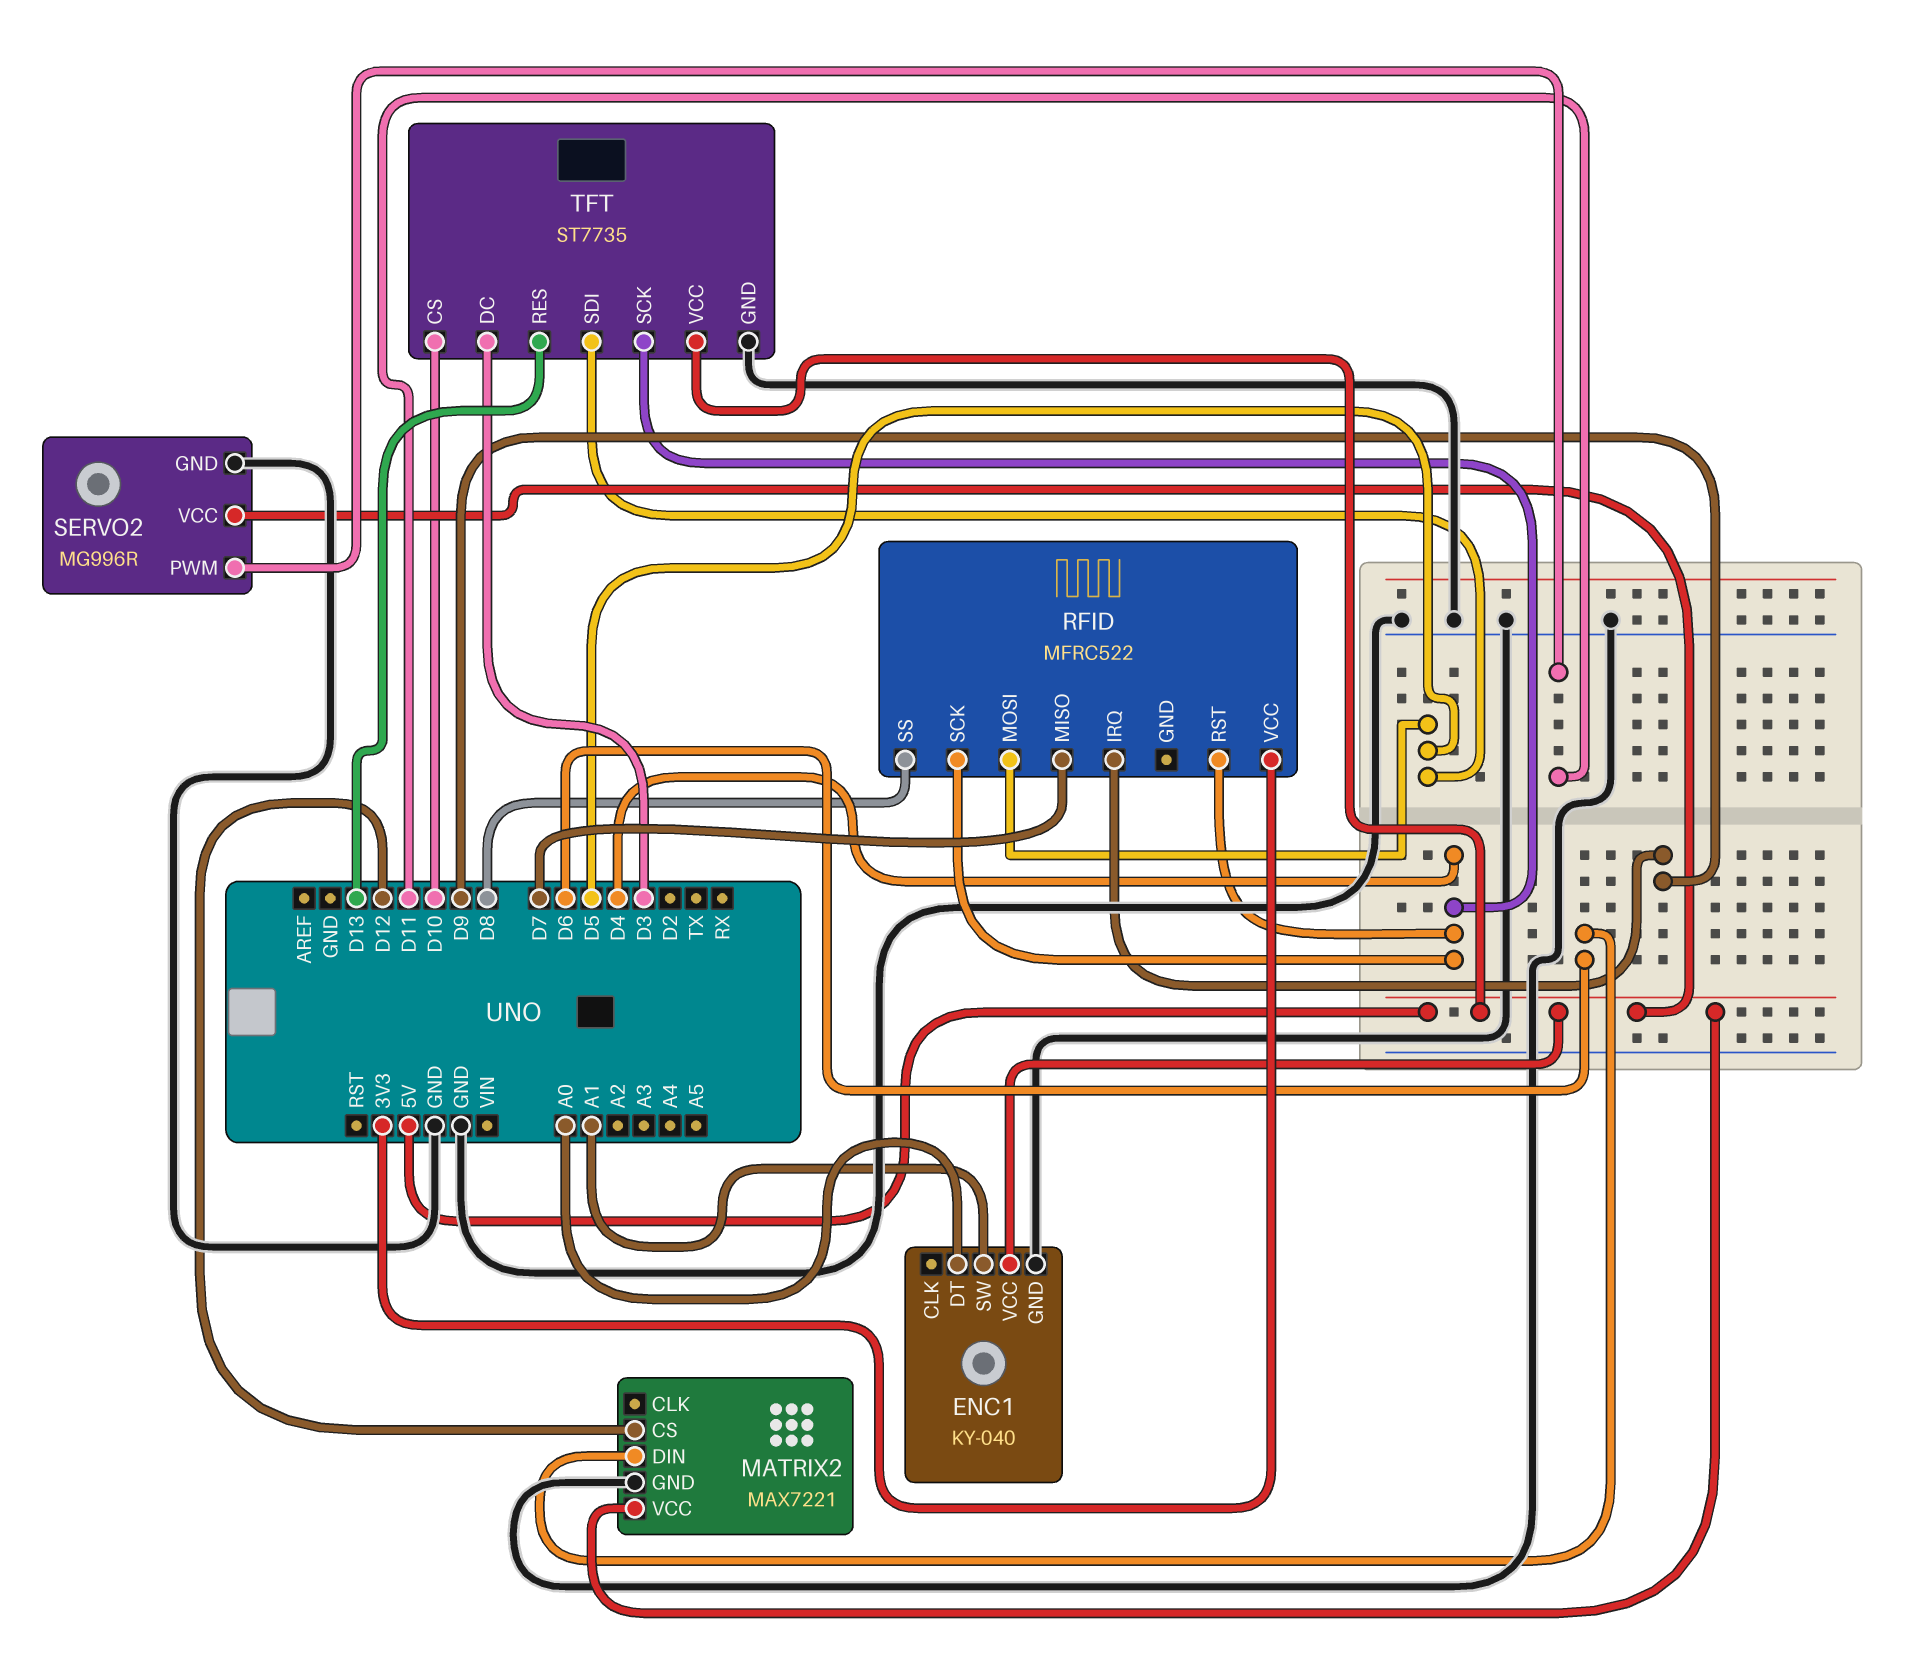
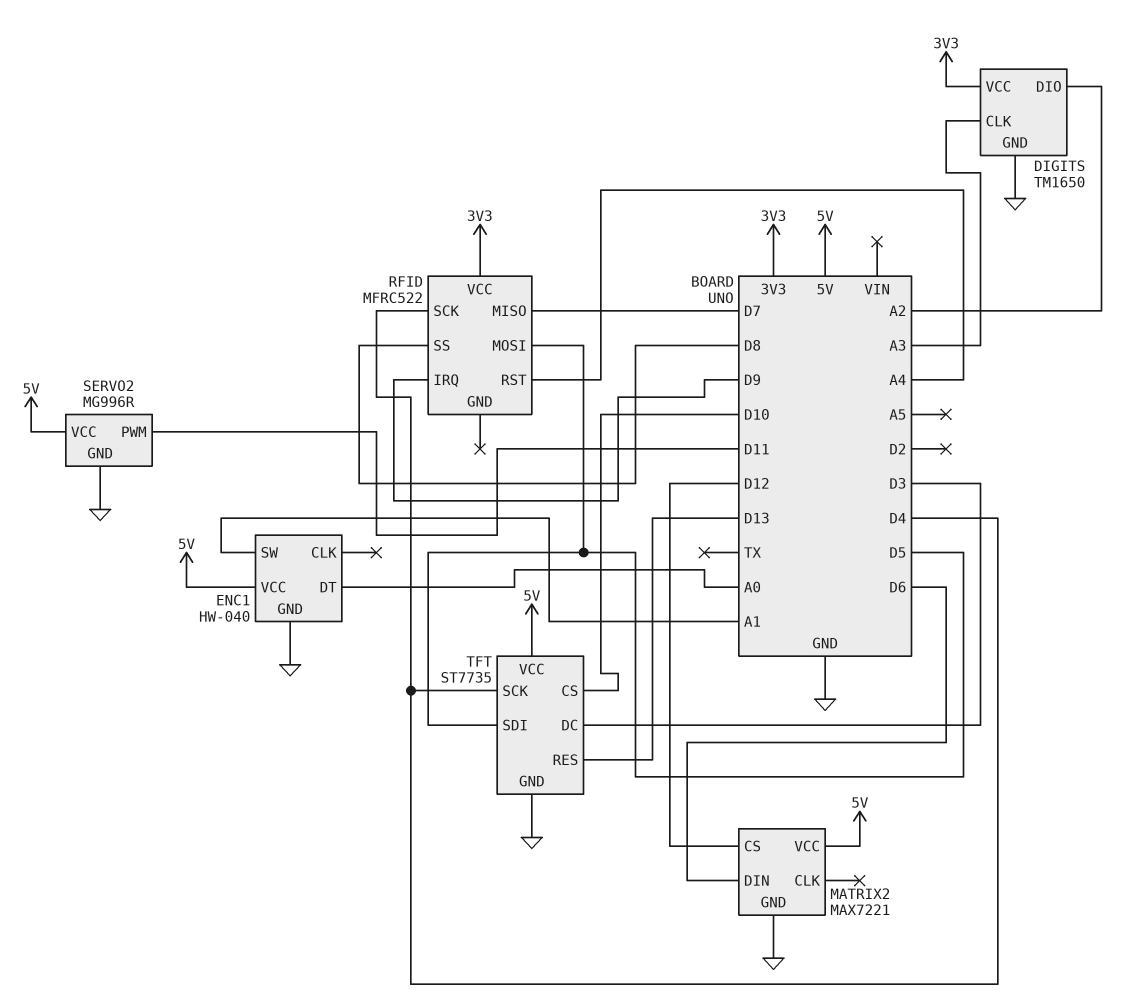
DIGITS: none -> TM1650
DIGITS pin CLK: none -> A3
DIGITS pin DIO: none -> A2
DIGITS pin GND: none -> GND
DIGITS pin VCC: none -> 3V3
ENC1: KY-040 -> HW-040
RFID pin RST: D4 -> A4

